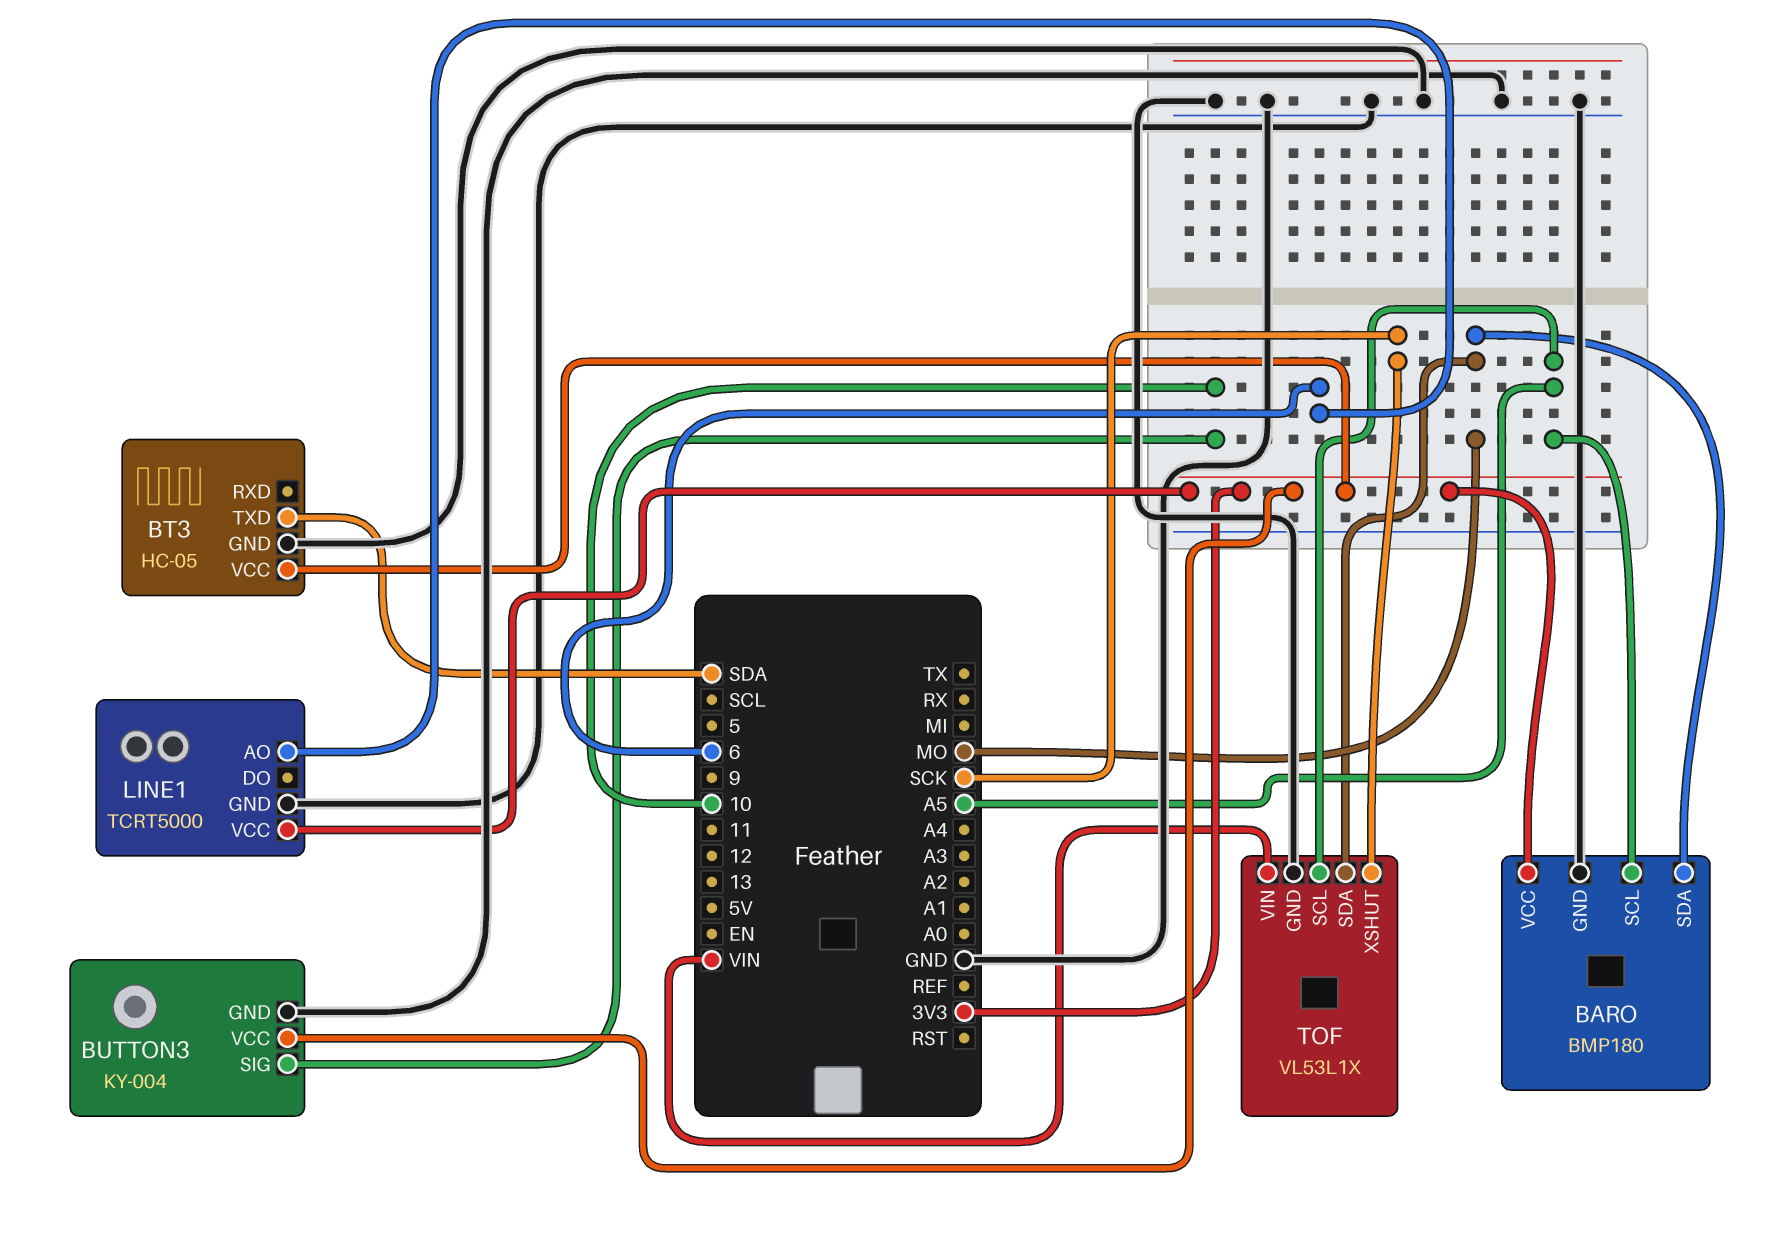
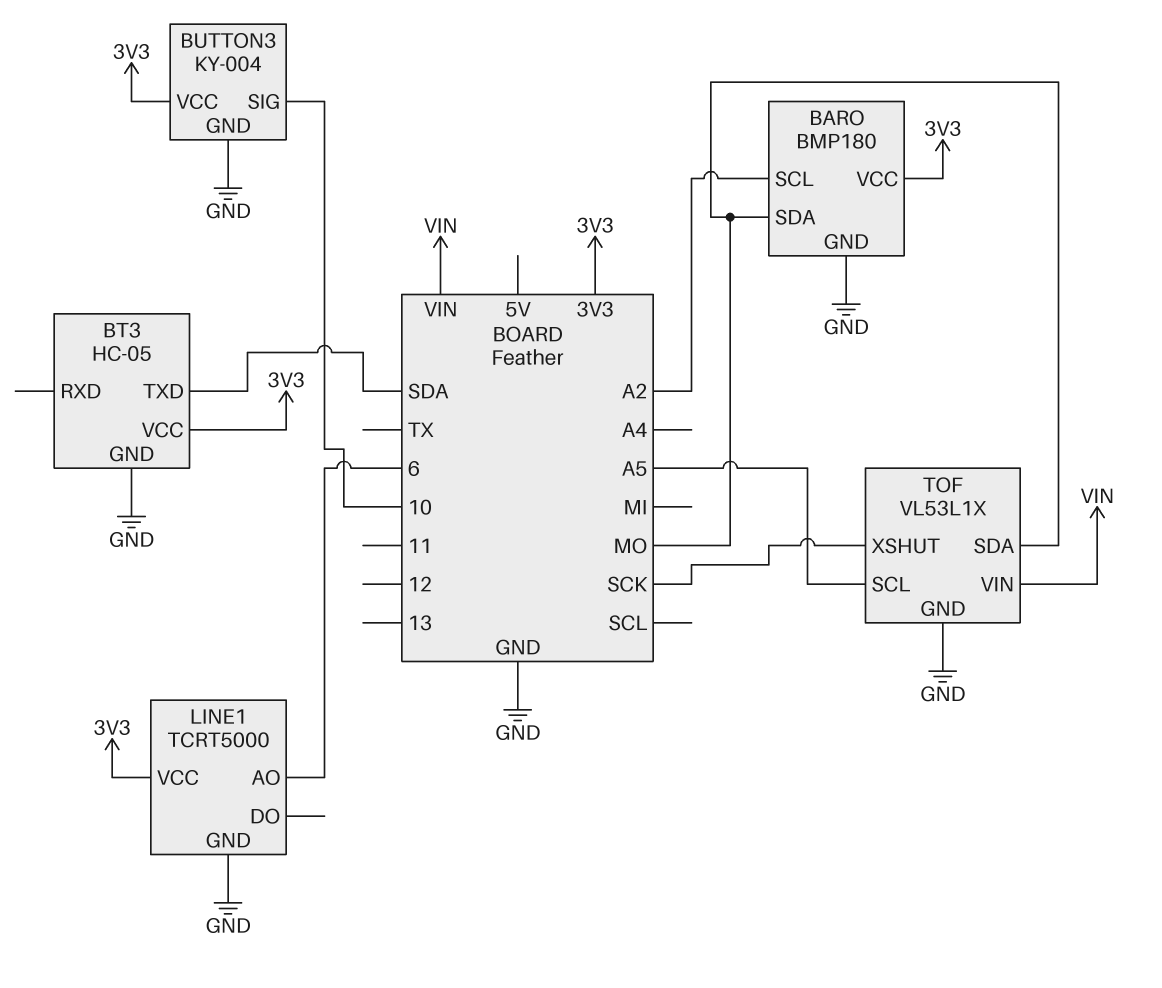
BARO pin SCL: A5 -> A2

